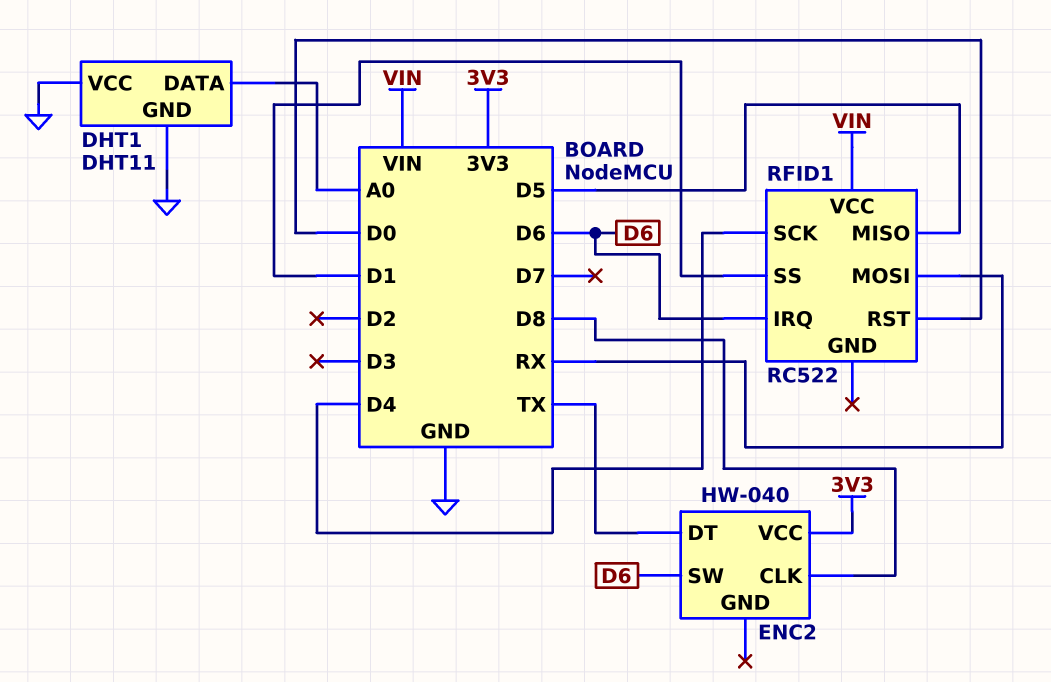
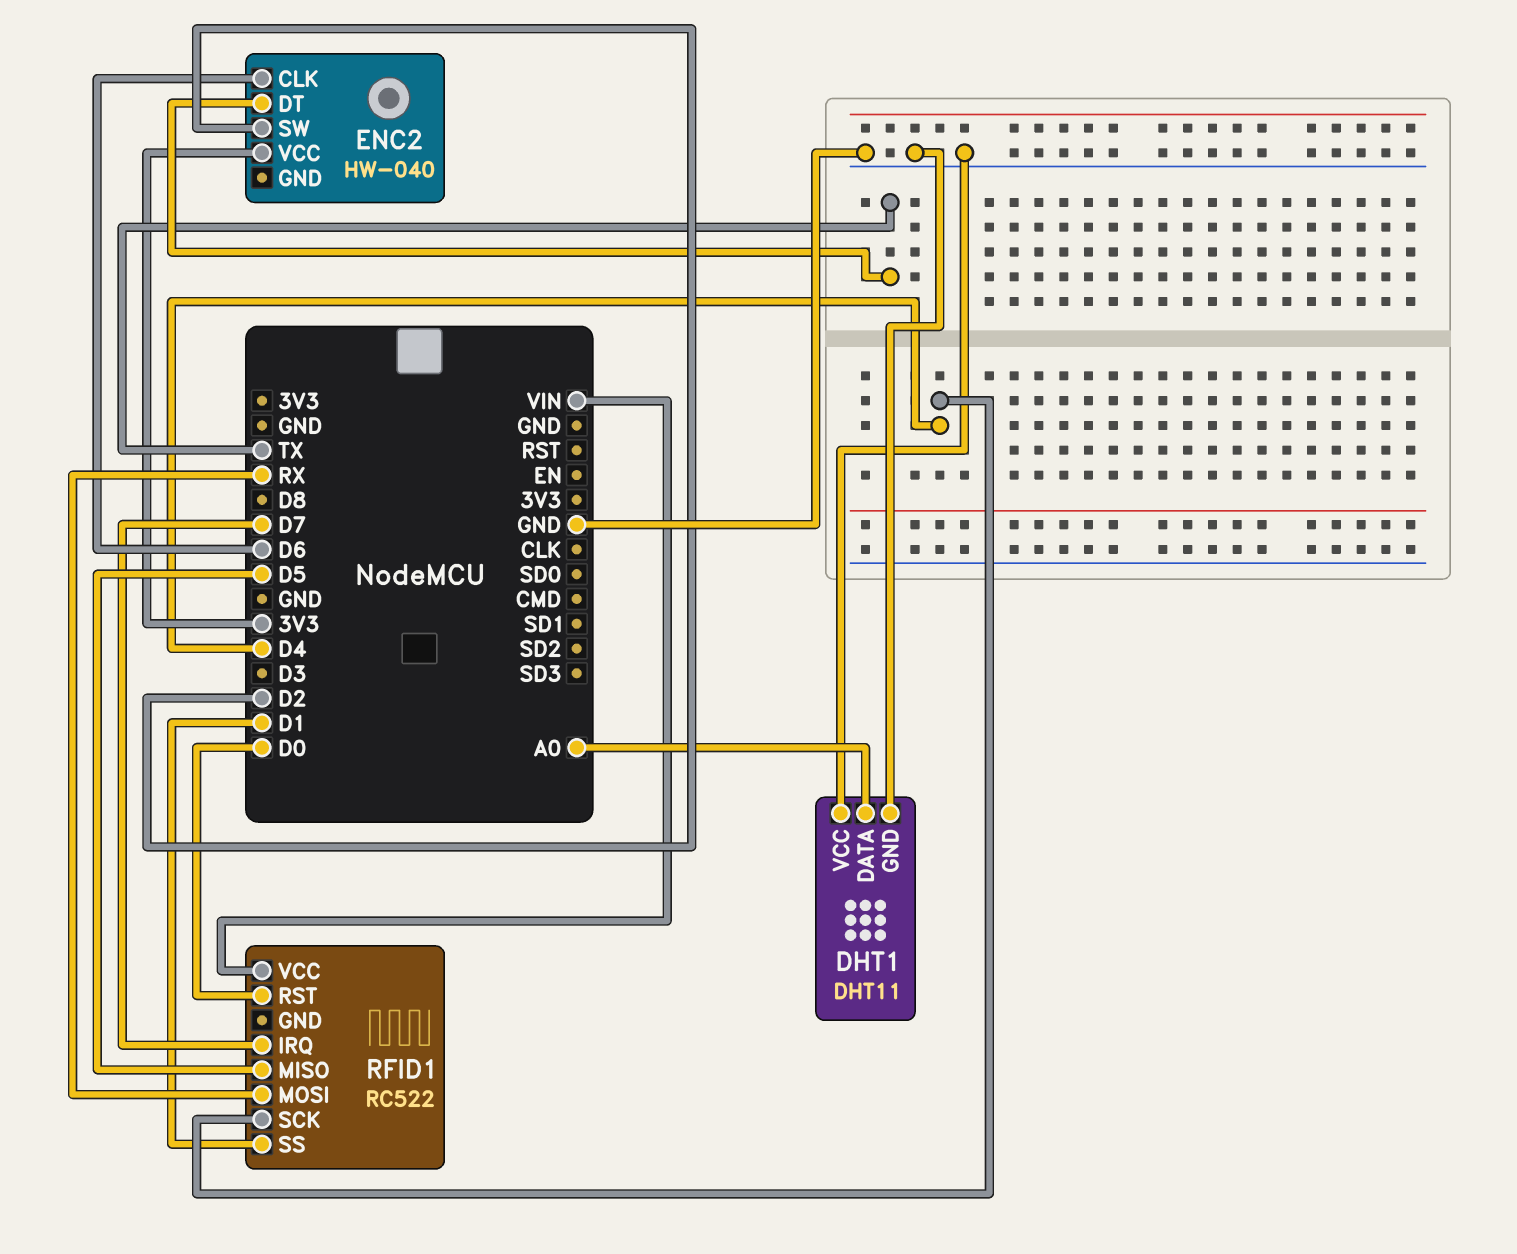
ENC2 pin CLK: D8 -> D6
ENC2 pin SW: D6 -> D2
RFID1 pin IRQ: D6 -> D7

